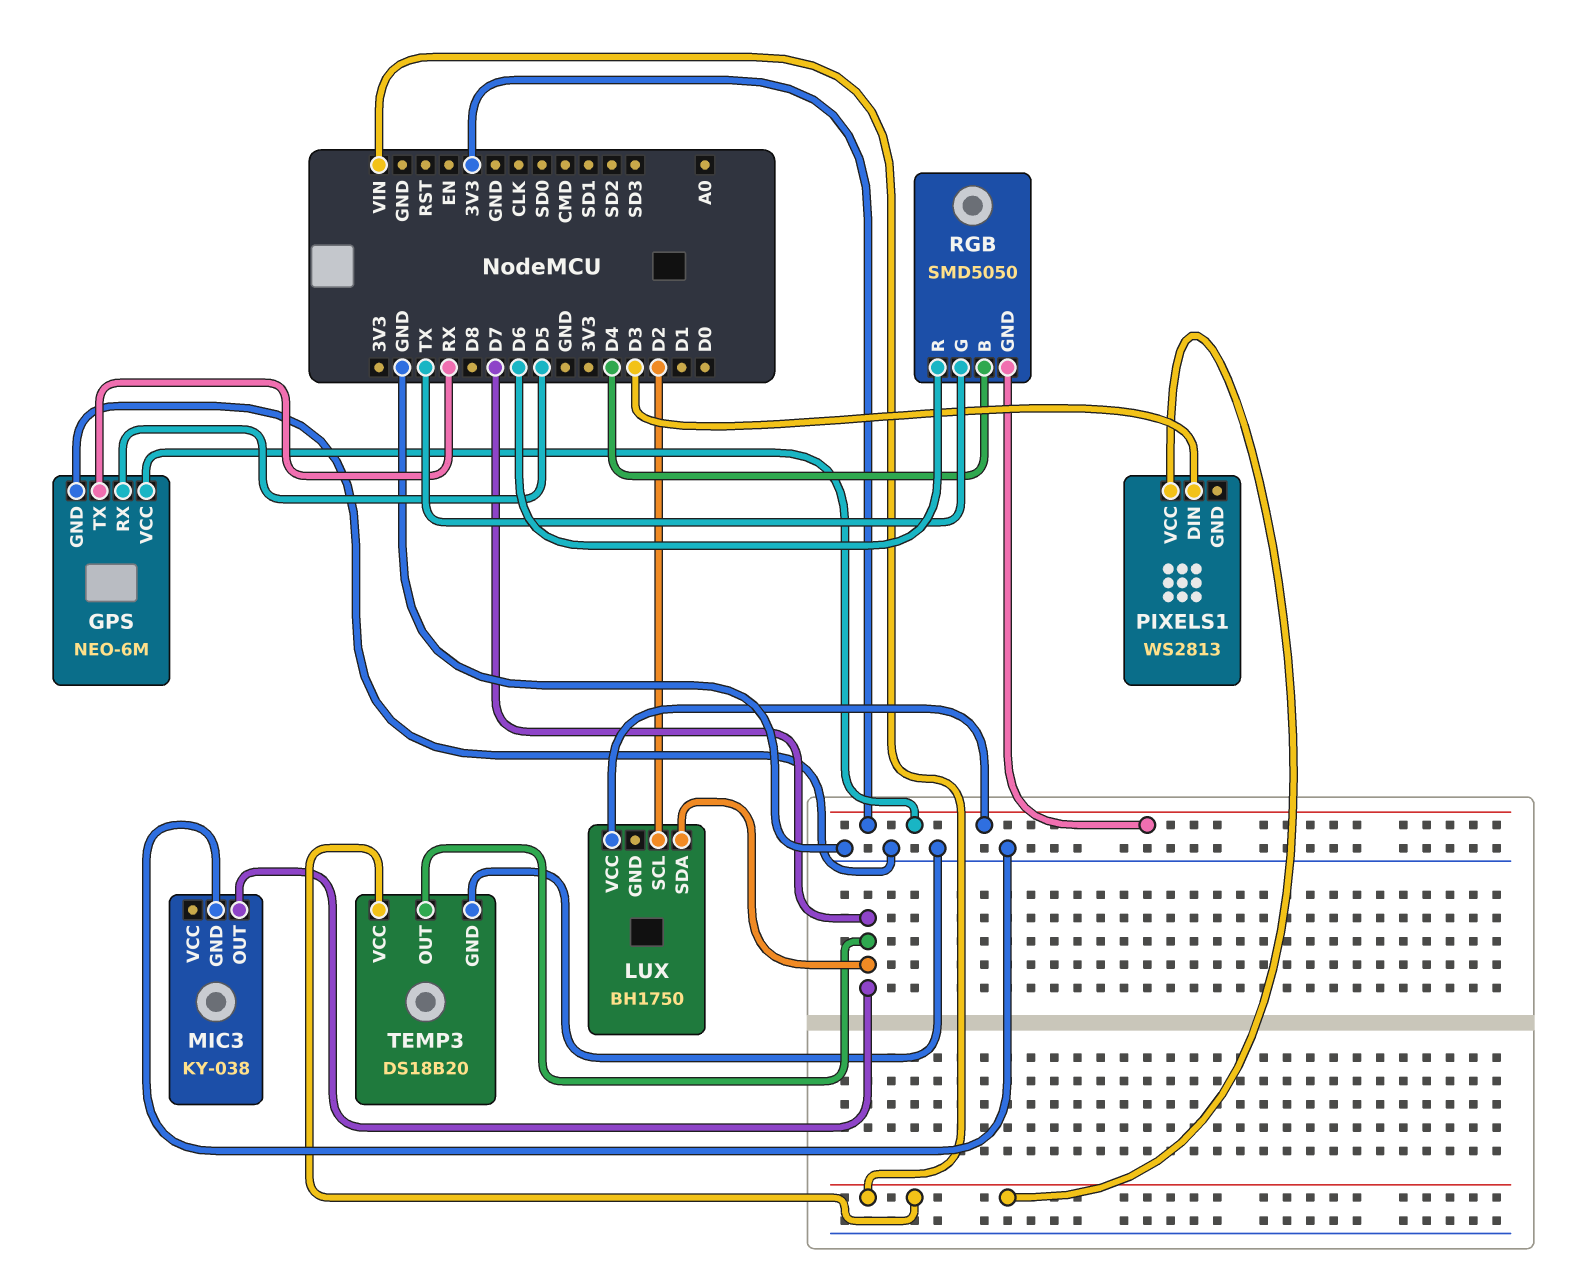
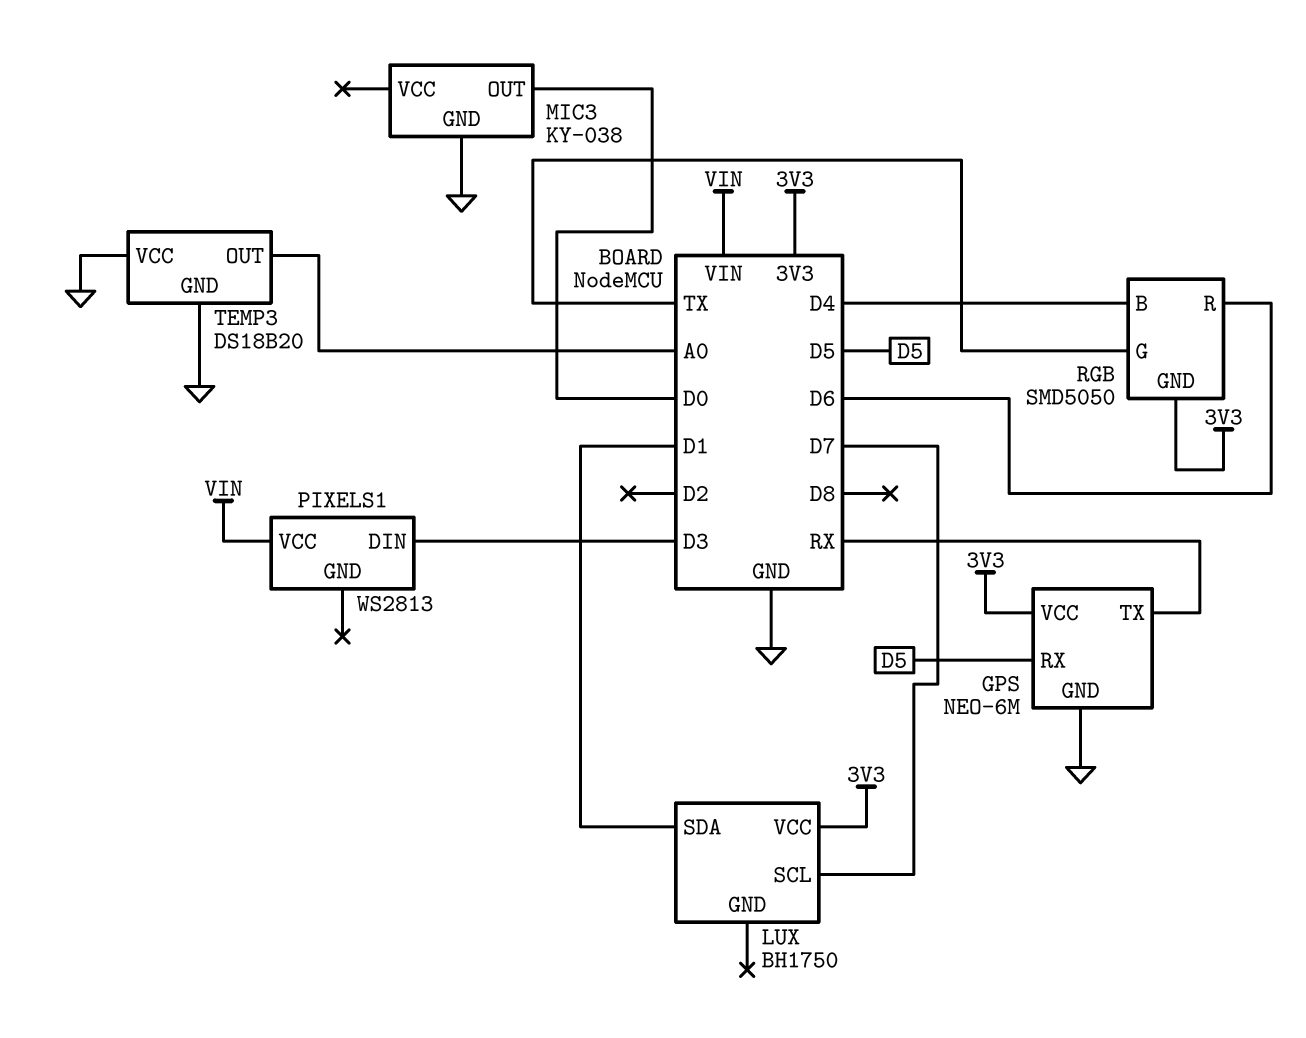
LUX pin SCL: D2 -> D7
LUX pin SDA: D7 -> D1
MIC3 pin OUT: D7 -> D0
TEMP3 pin OUT: D7 -> A0
TEMP3 pin VCC: VIN -> GND

